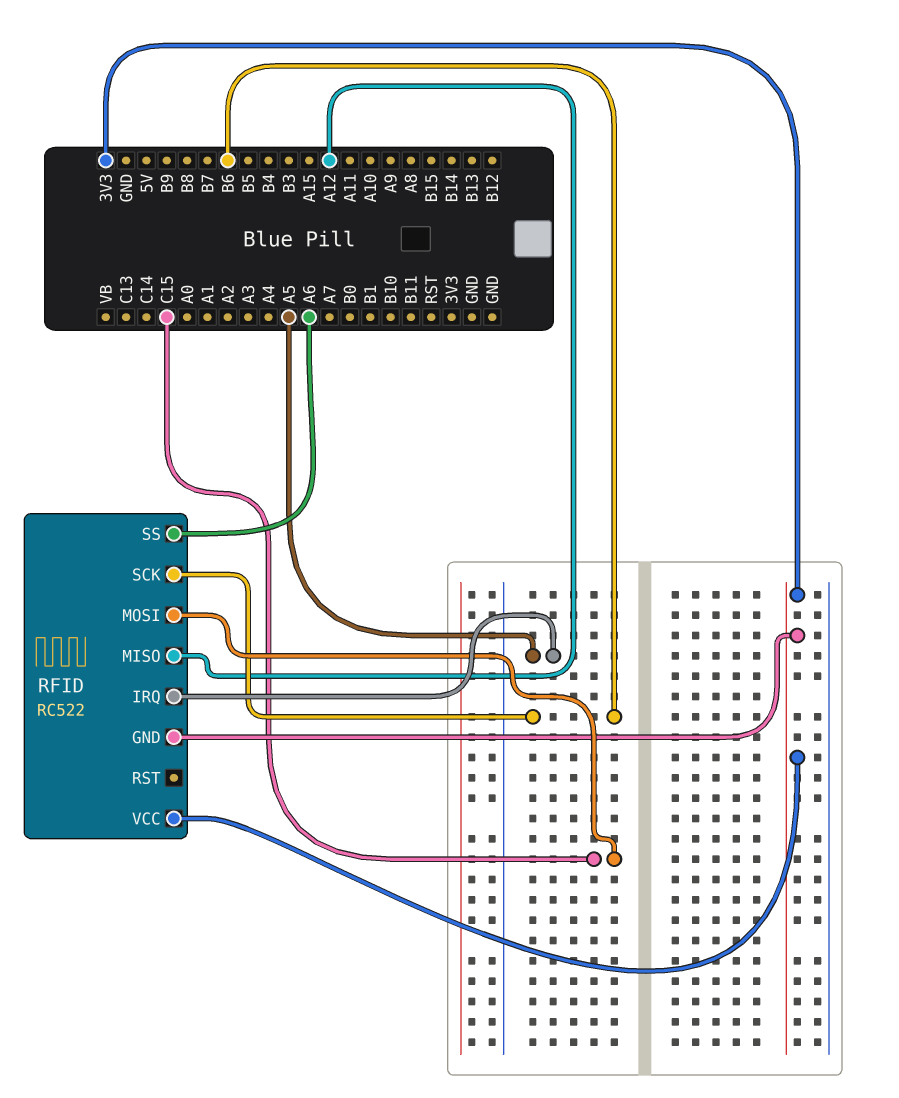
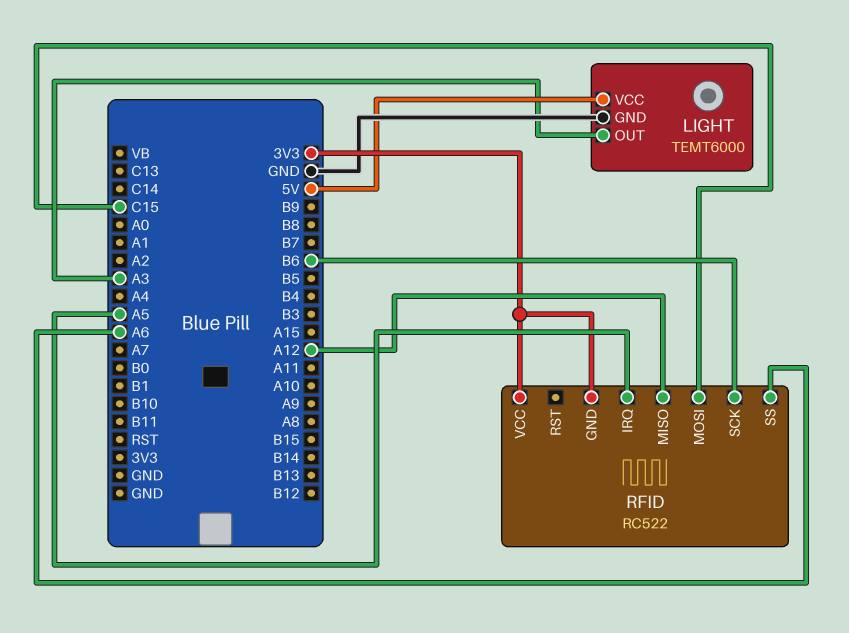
LIGHT: none -> TEMT6000
LIGHT pin GND: none -> GND
LIGHT pin OUT: none -> A3
LIGHT pin VCC: none -> 5V

